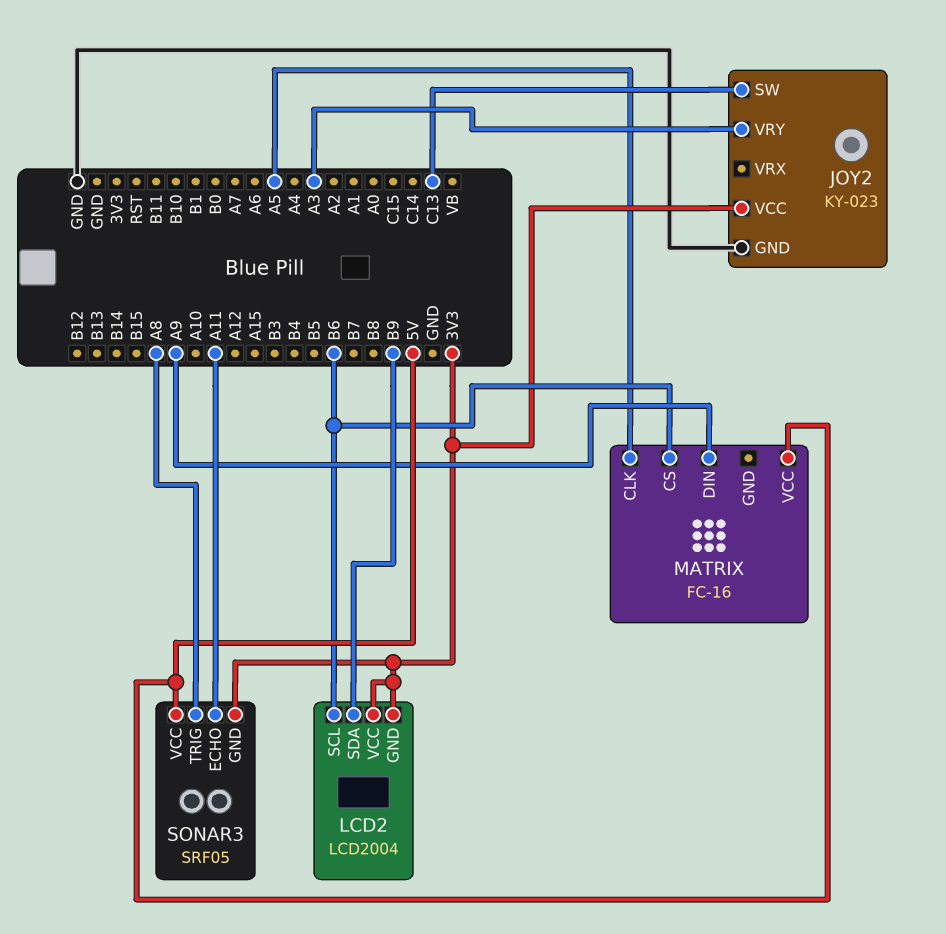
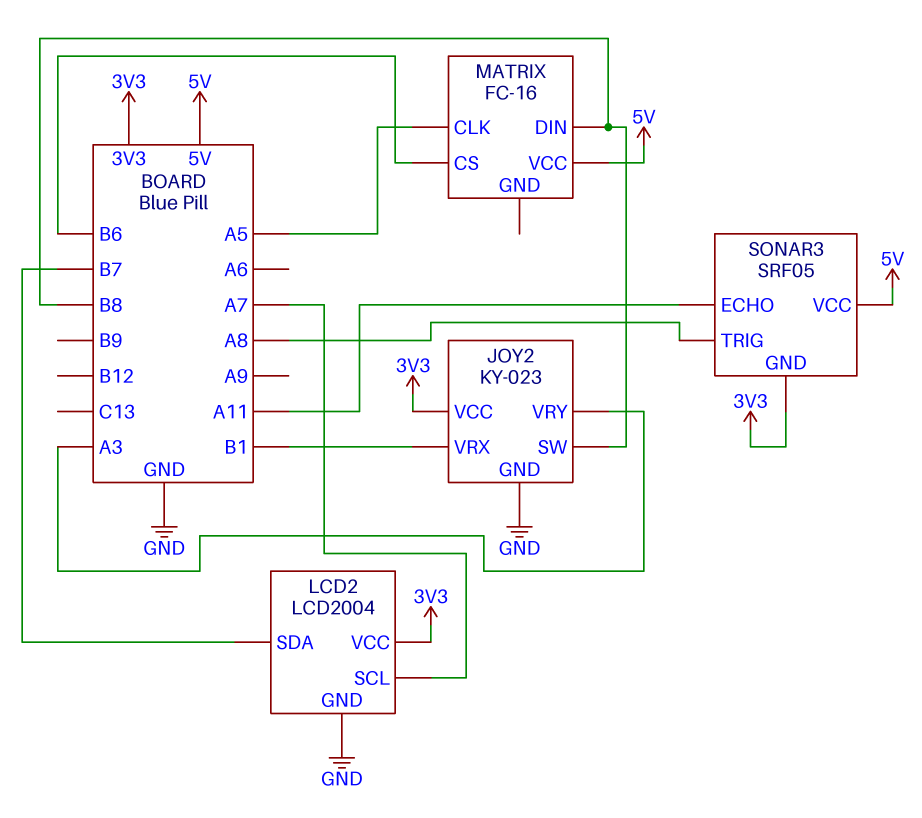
JOY2 pin SW: C13 -> B8
JOY2 pin VRX: none -> B1
LCD2 pin GND: 3V3 -> GND
LCD2 pin SCL: B6 -> A7
LCD2 pin SDA: B9 -> B7
MATRIX pin DIN: A9 -> B8

